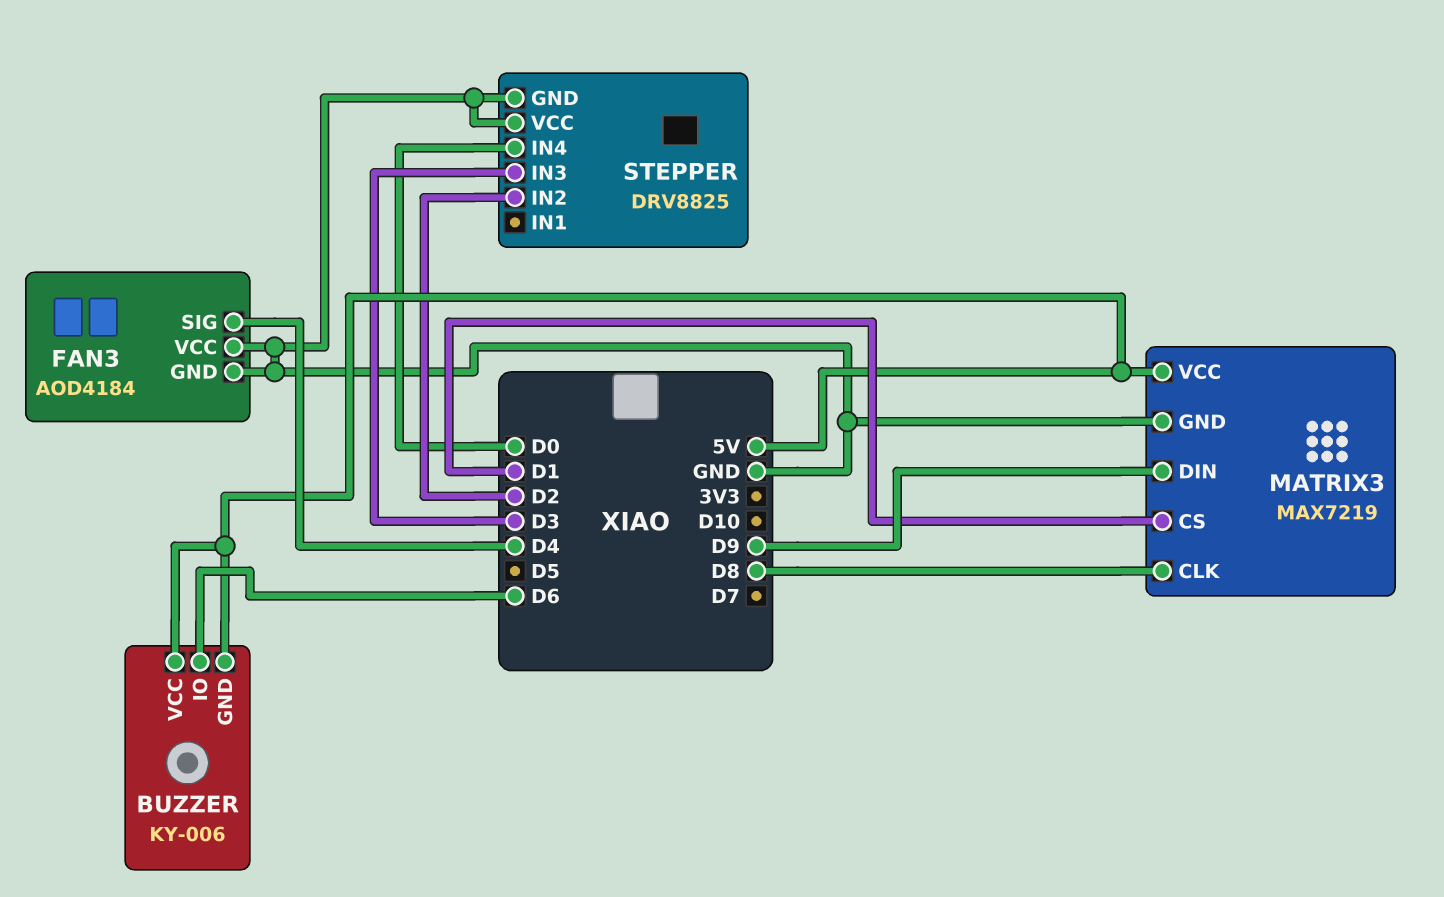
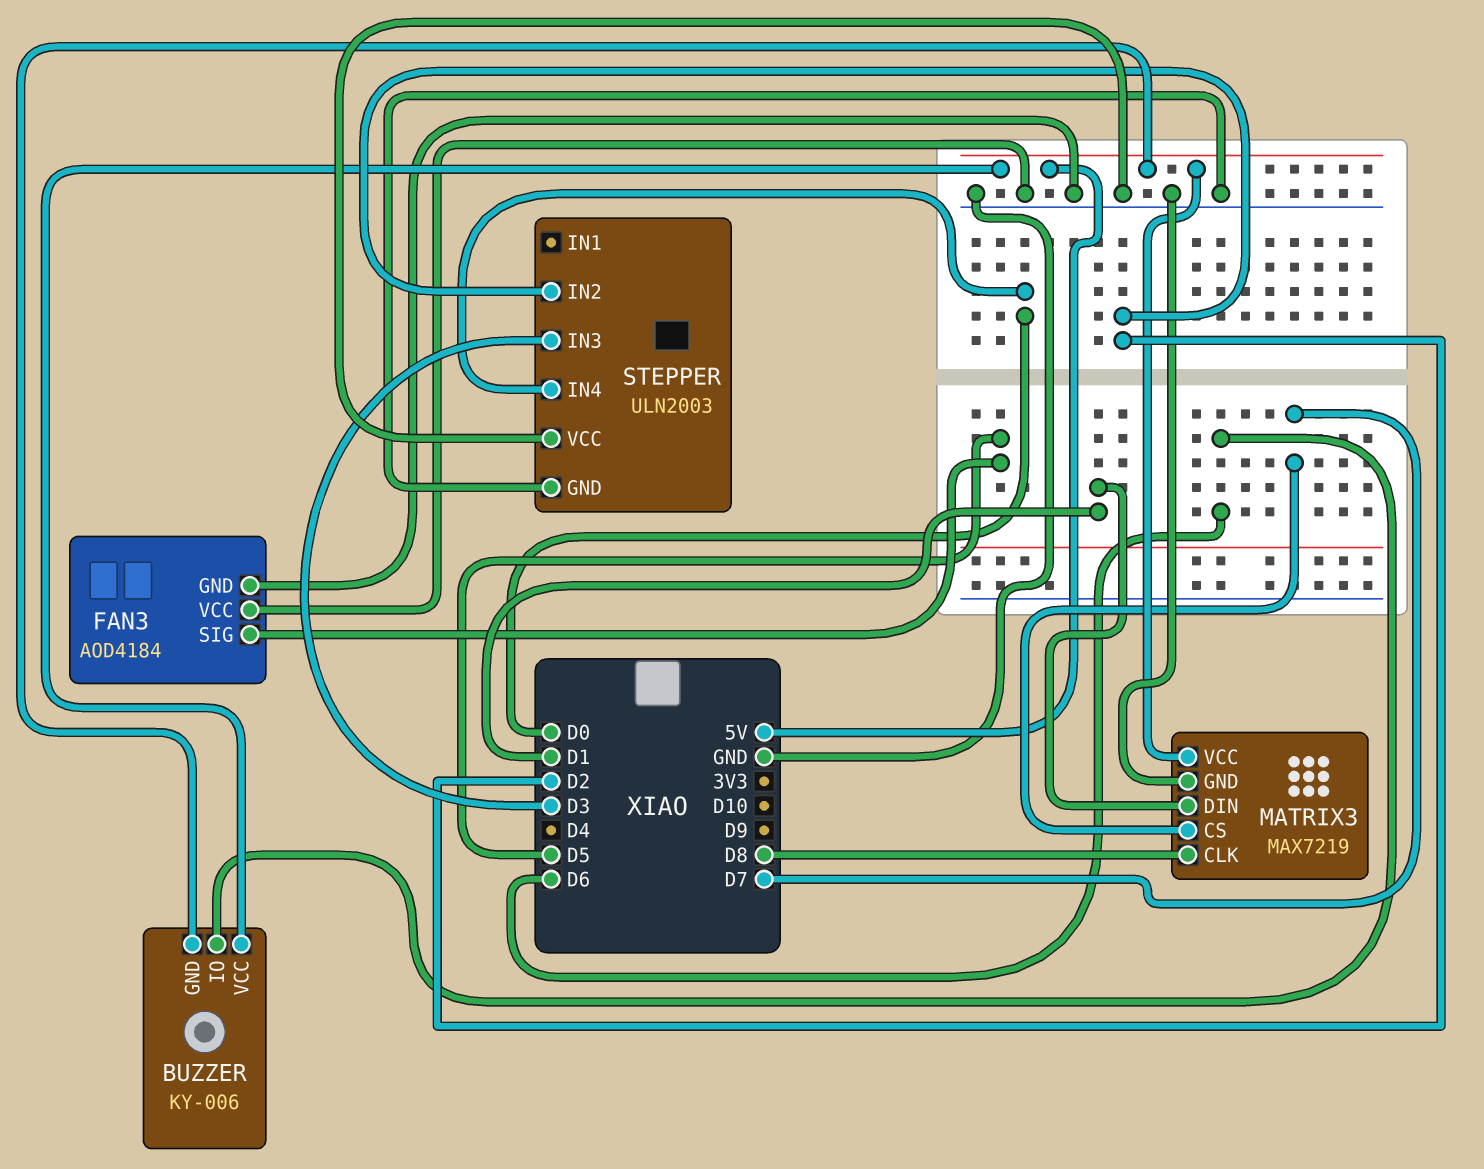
FAN3 pin SIG: D4 -> D5
MATRIX3 pin CS: D1 -> D7
MATRIX3 pin DIN: D9 -> D1
STEPPER: DRV8825 -> ULN2003

